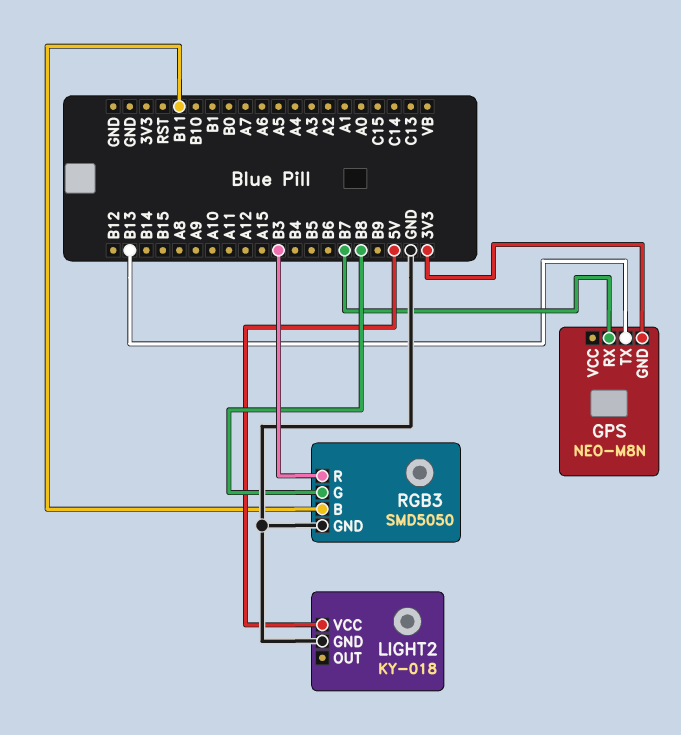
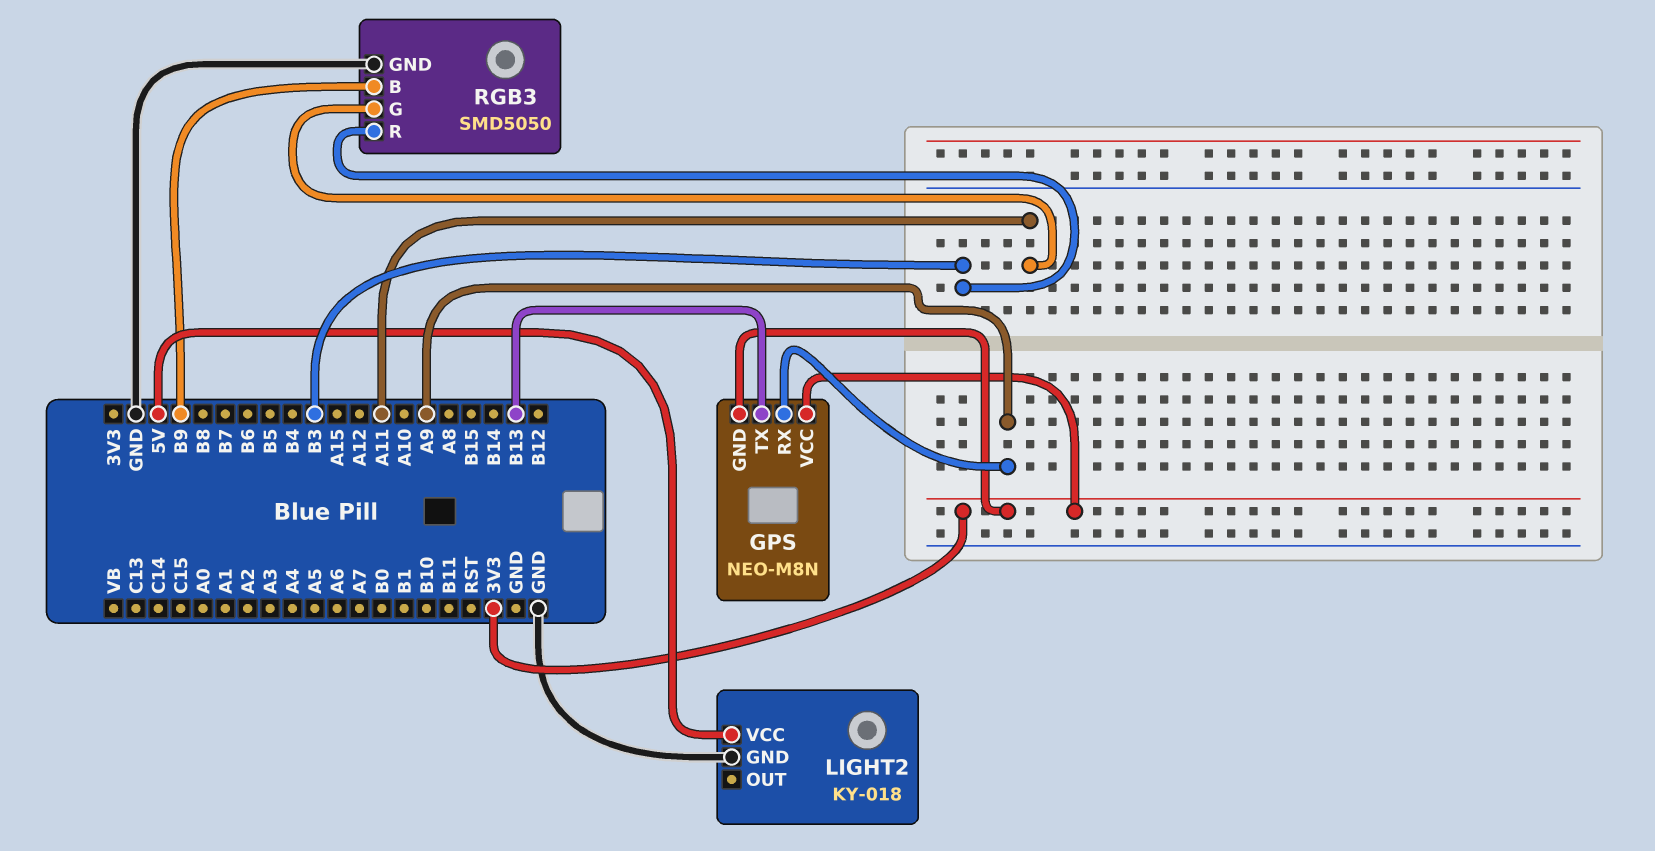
GPS pin RX: B7 -> A9
GPS pin VCC: none -> 3V3
RGB3 pin B: B11 -> B9
RGB3 pin G: B8 -> A11

